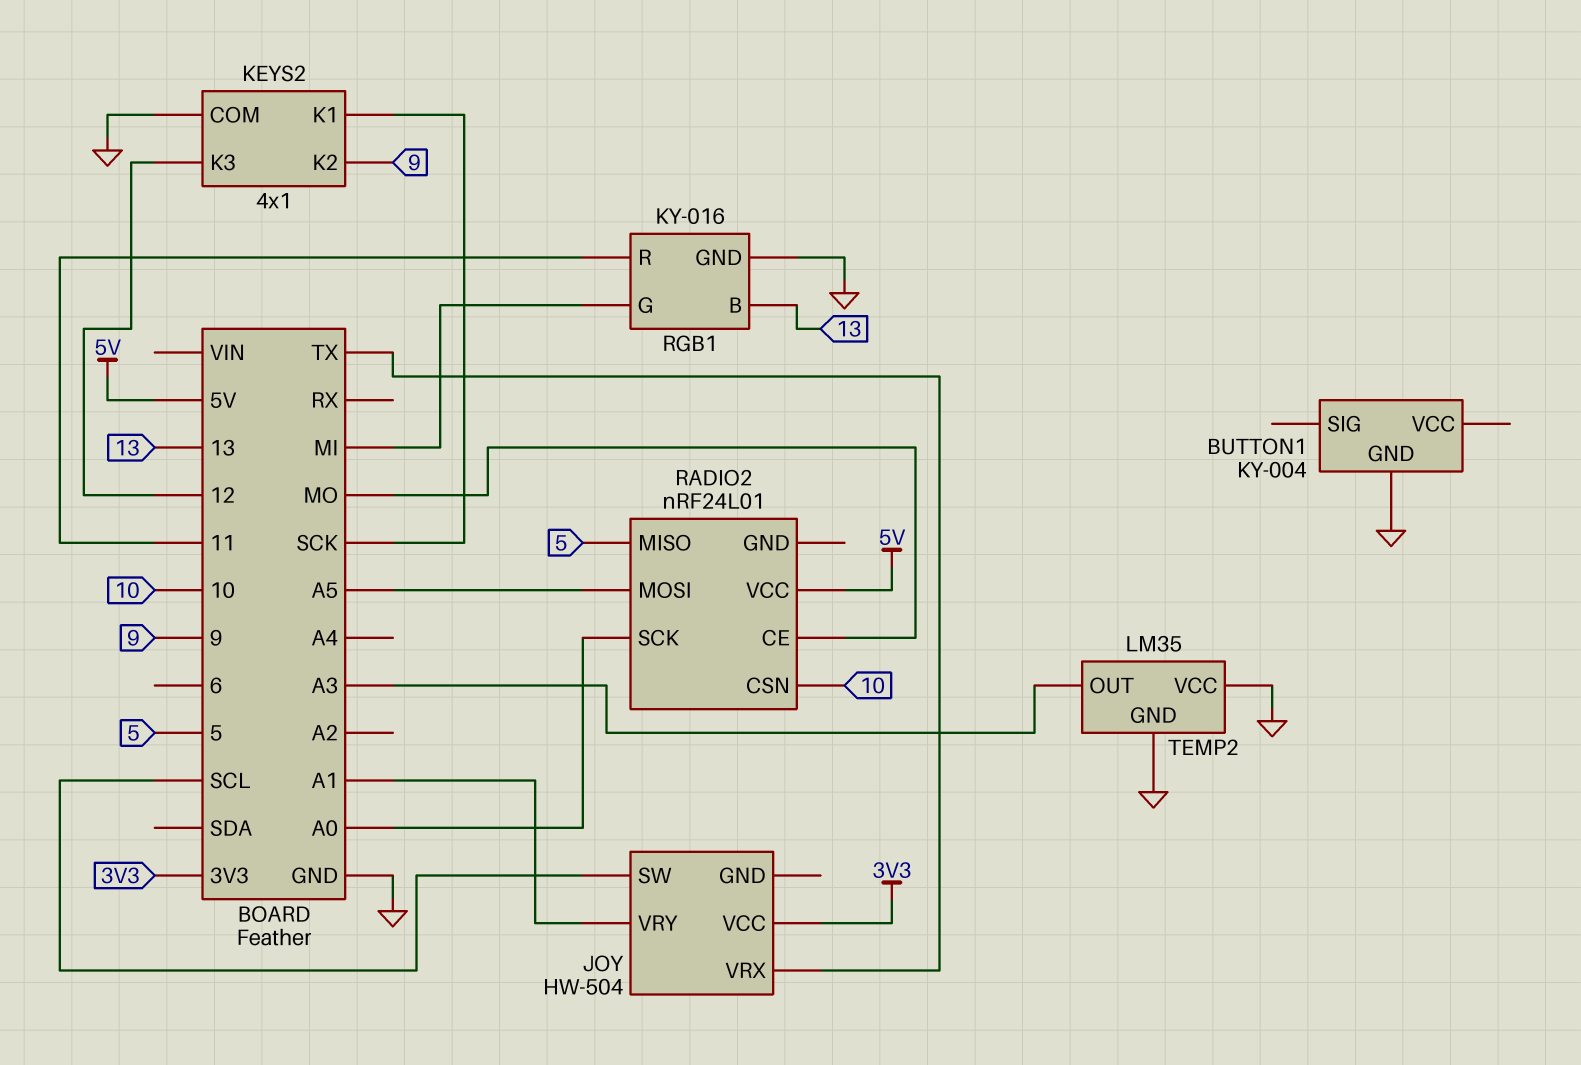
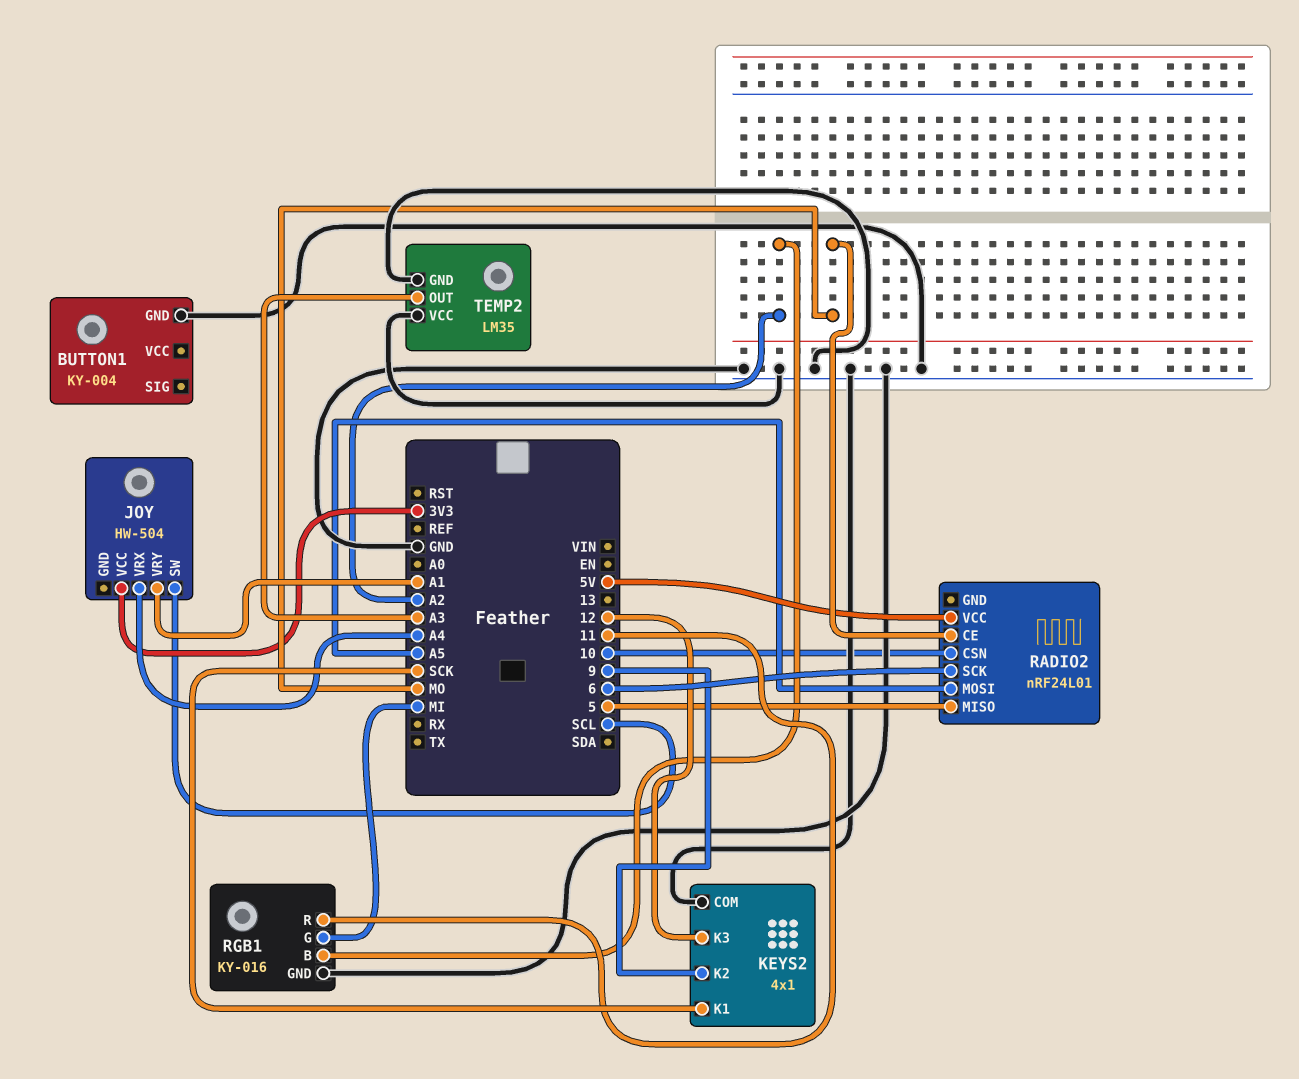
JOY pin VRX: TX -> A4
RADIO2 pin SCK: A0 -> 6
RGB1 pin B: 13 -> A2

